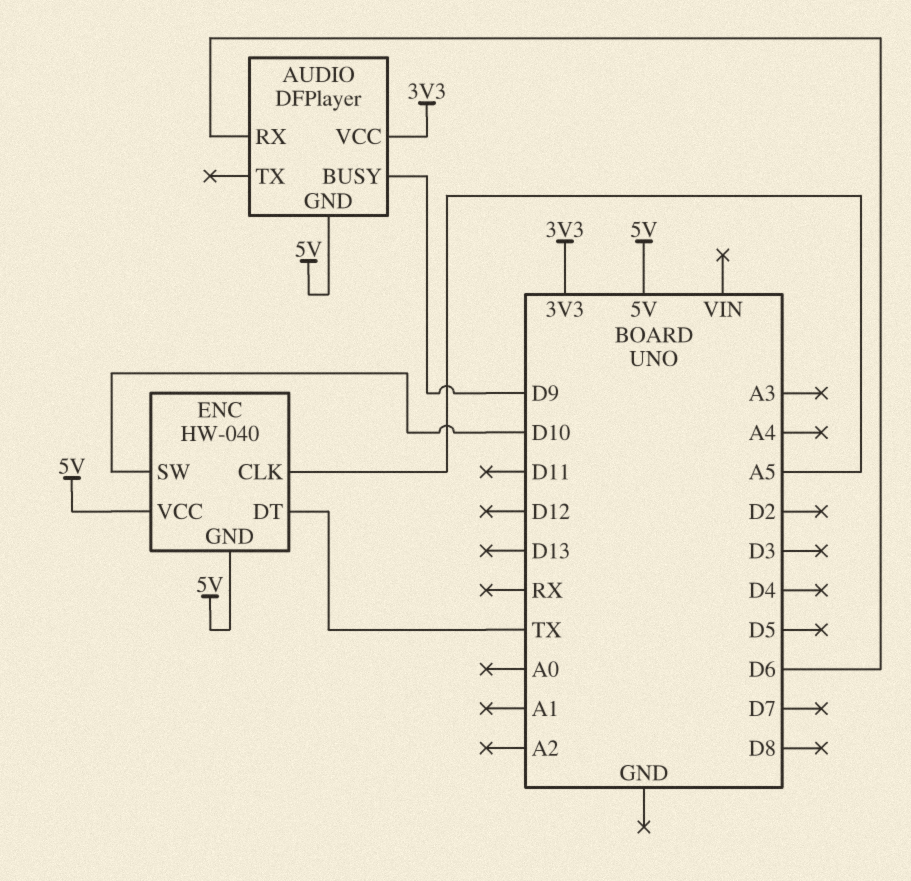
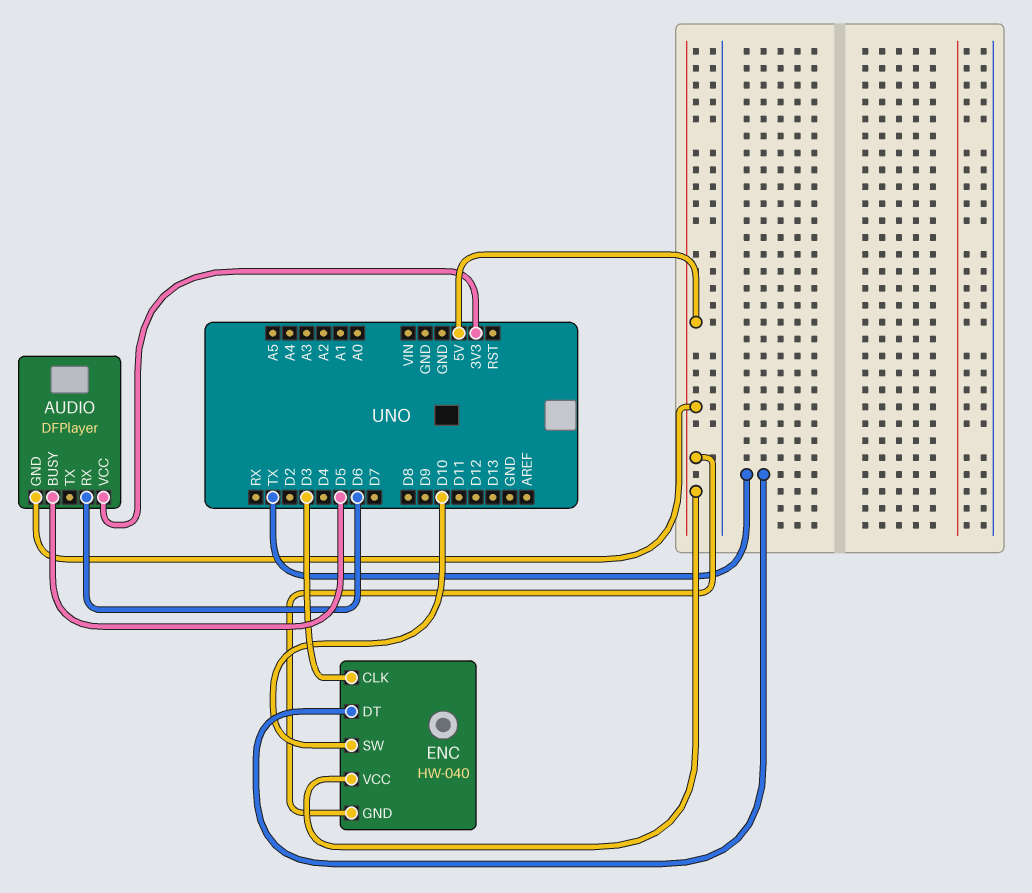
AUDIO pin BUSY: D9 -> D5
ENC pin CLK: A5 -> D3

